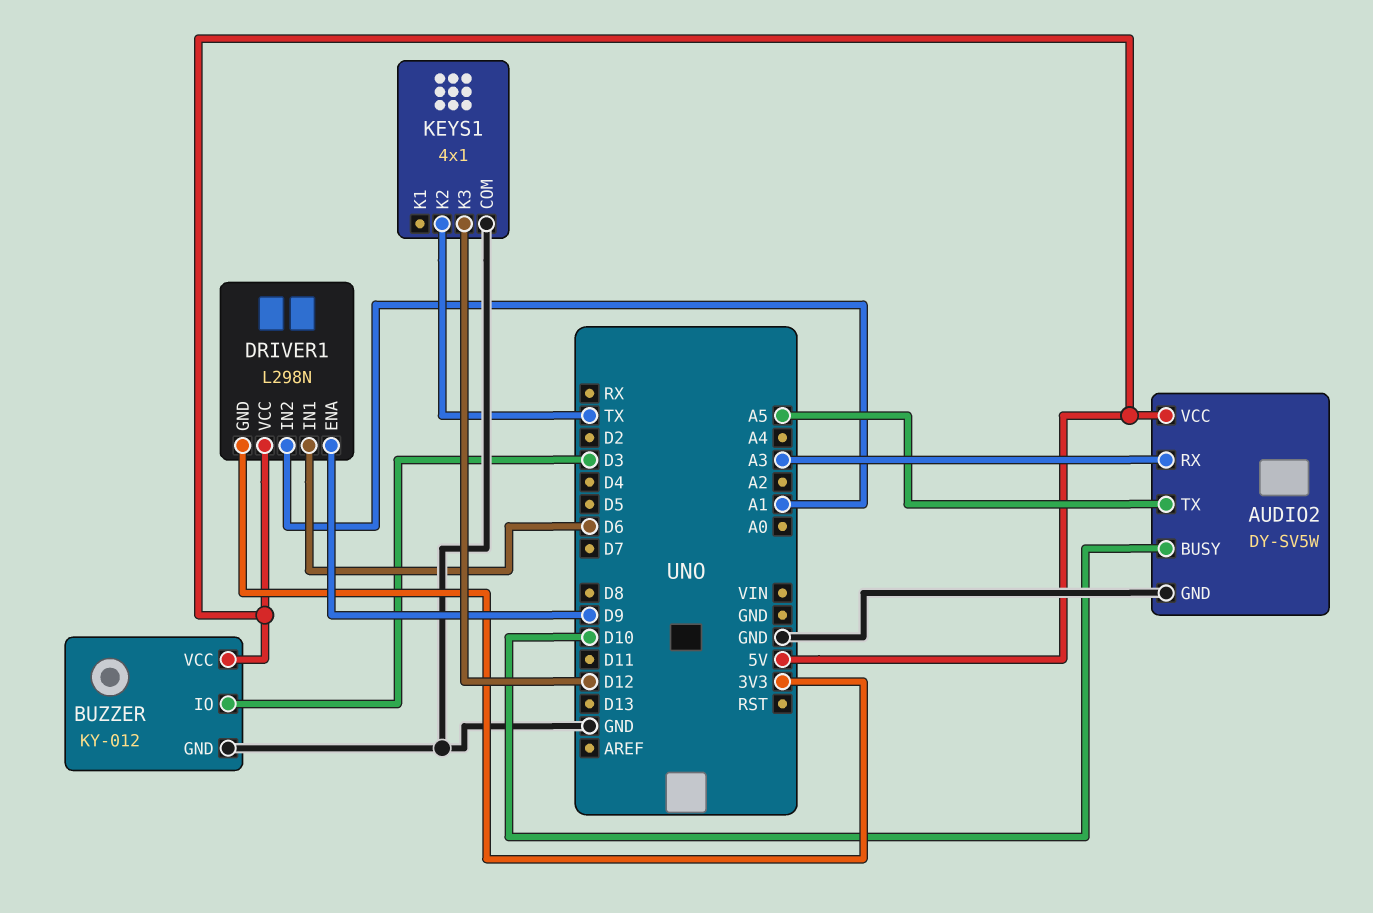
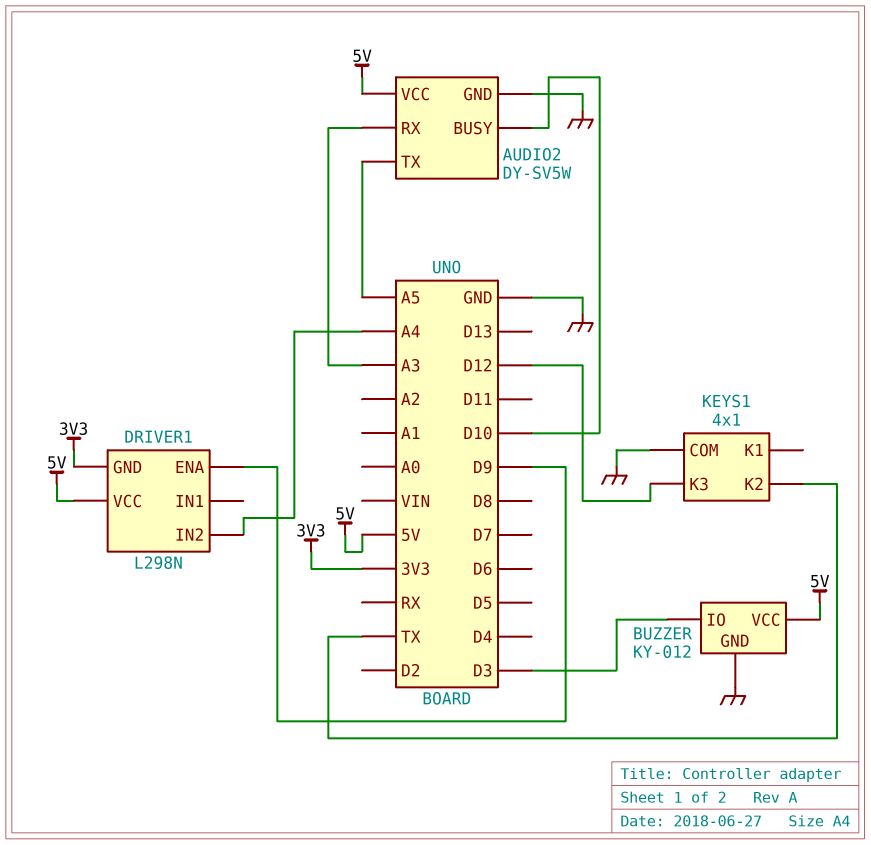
DRIVER1 pin IN1: D6 -> none
DRIVER1 pin IN2: A1 -> A4

